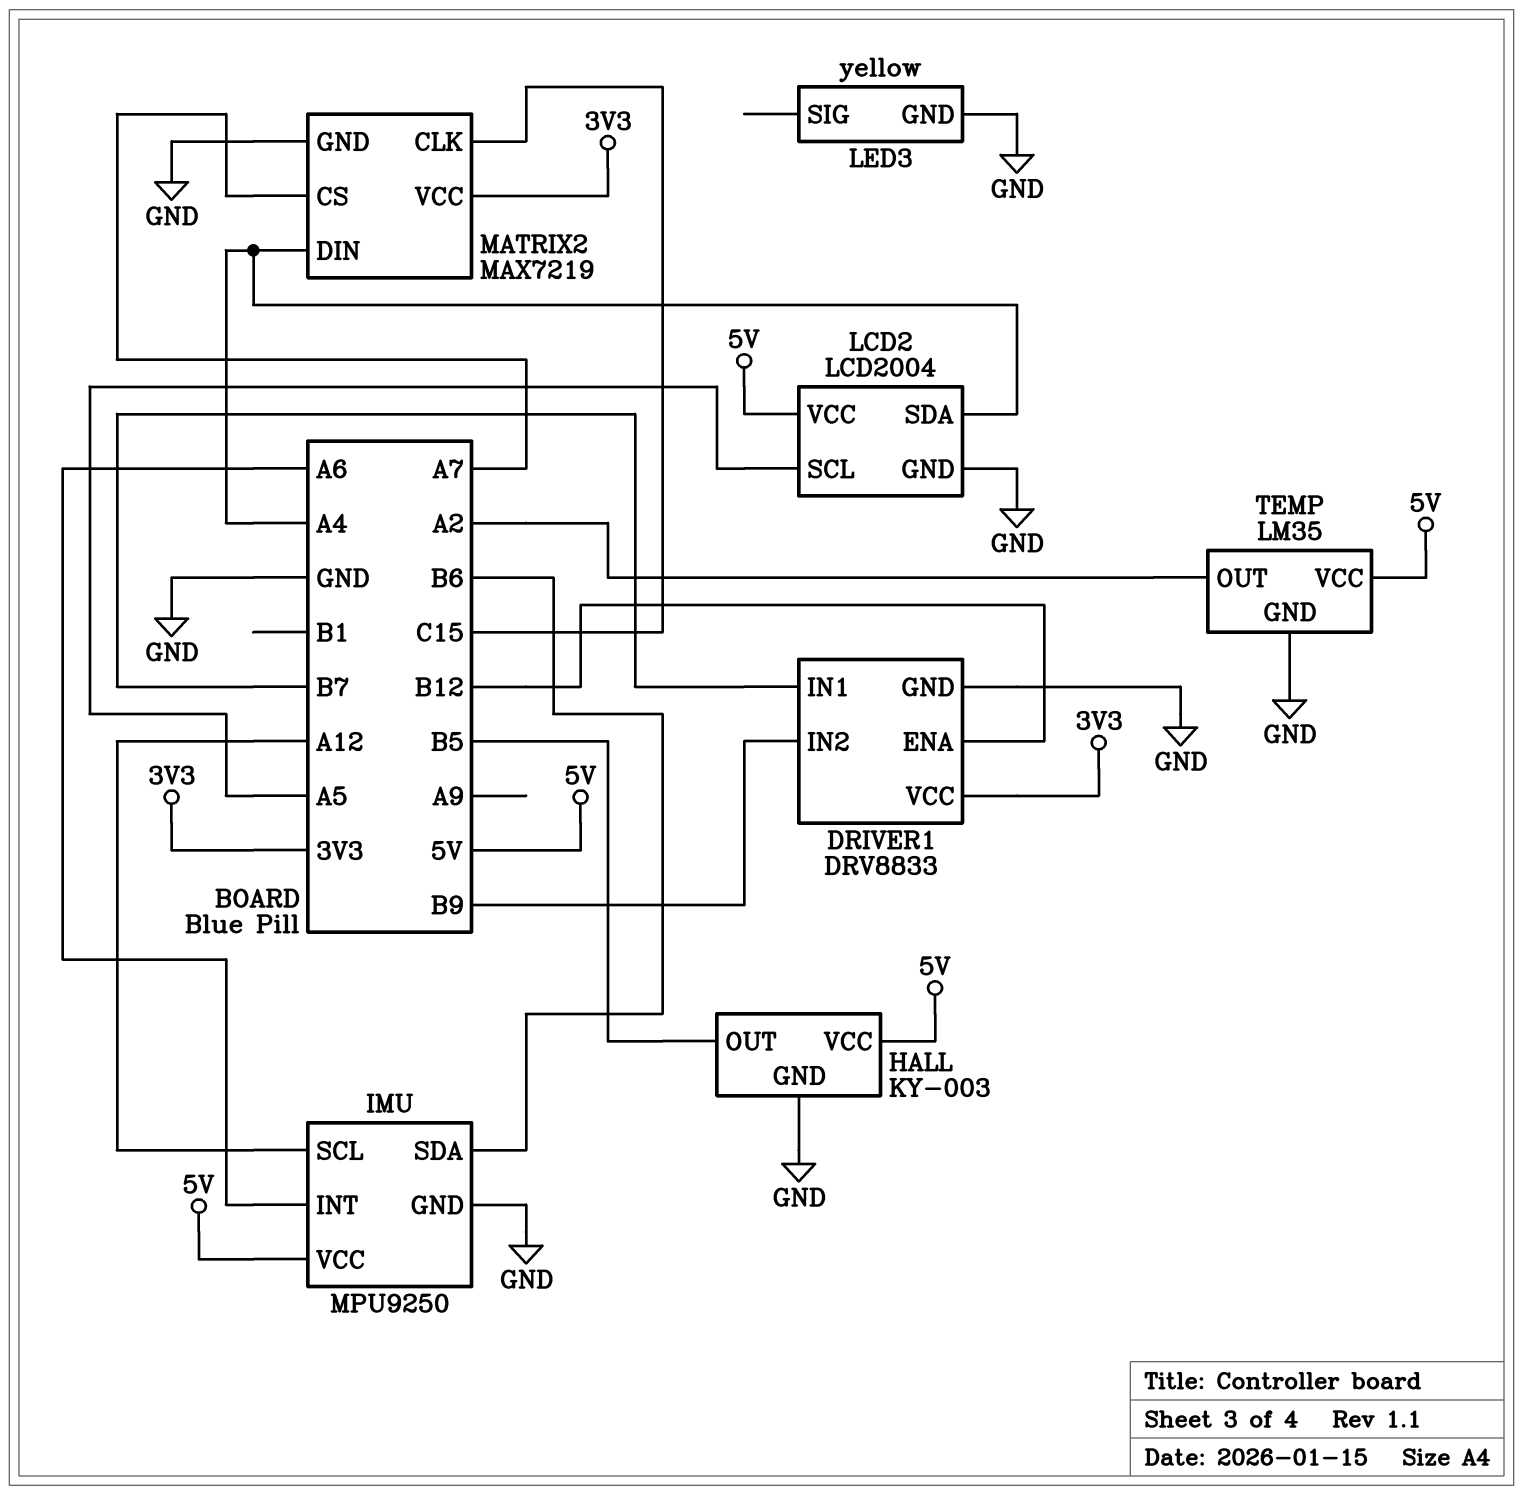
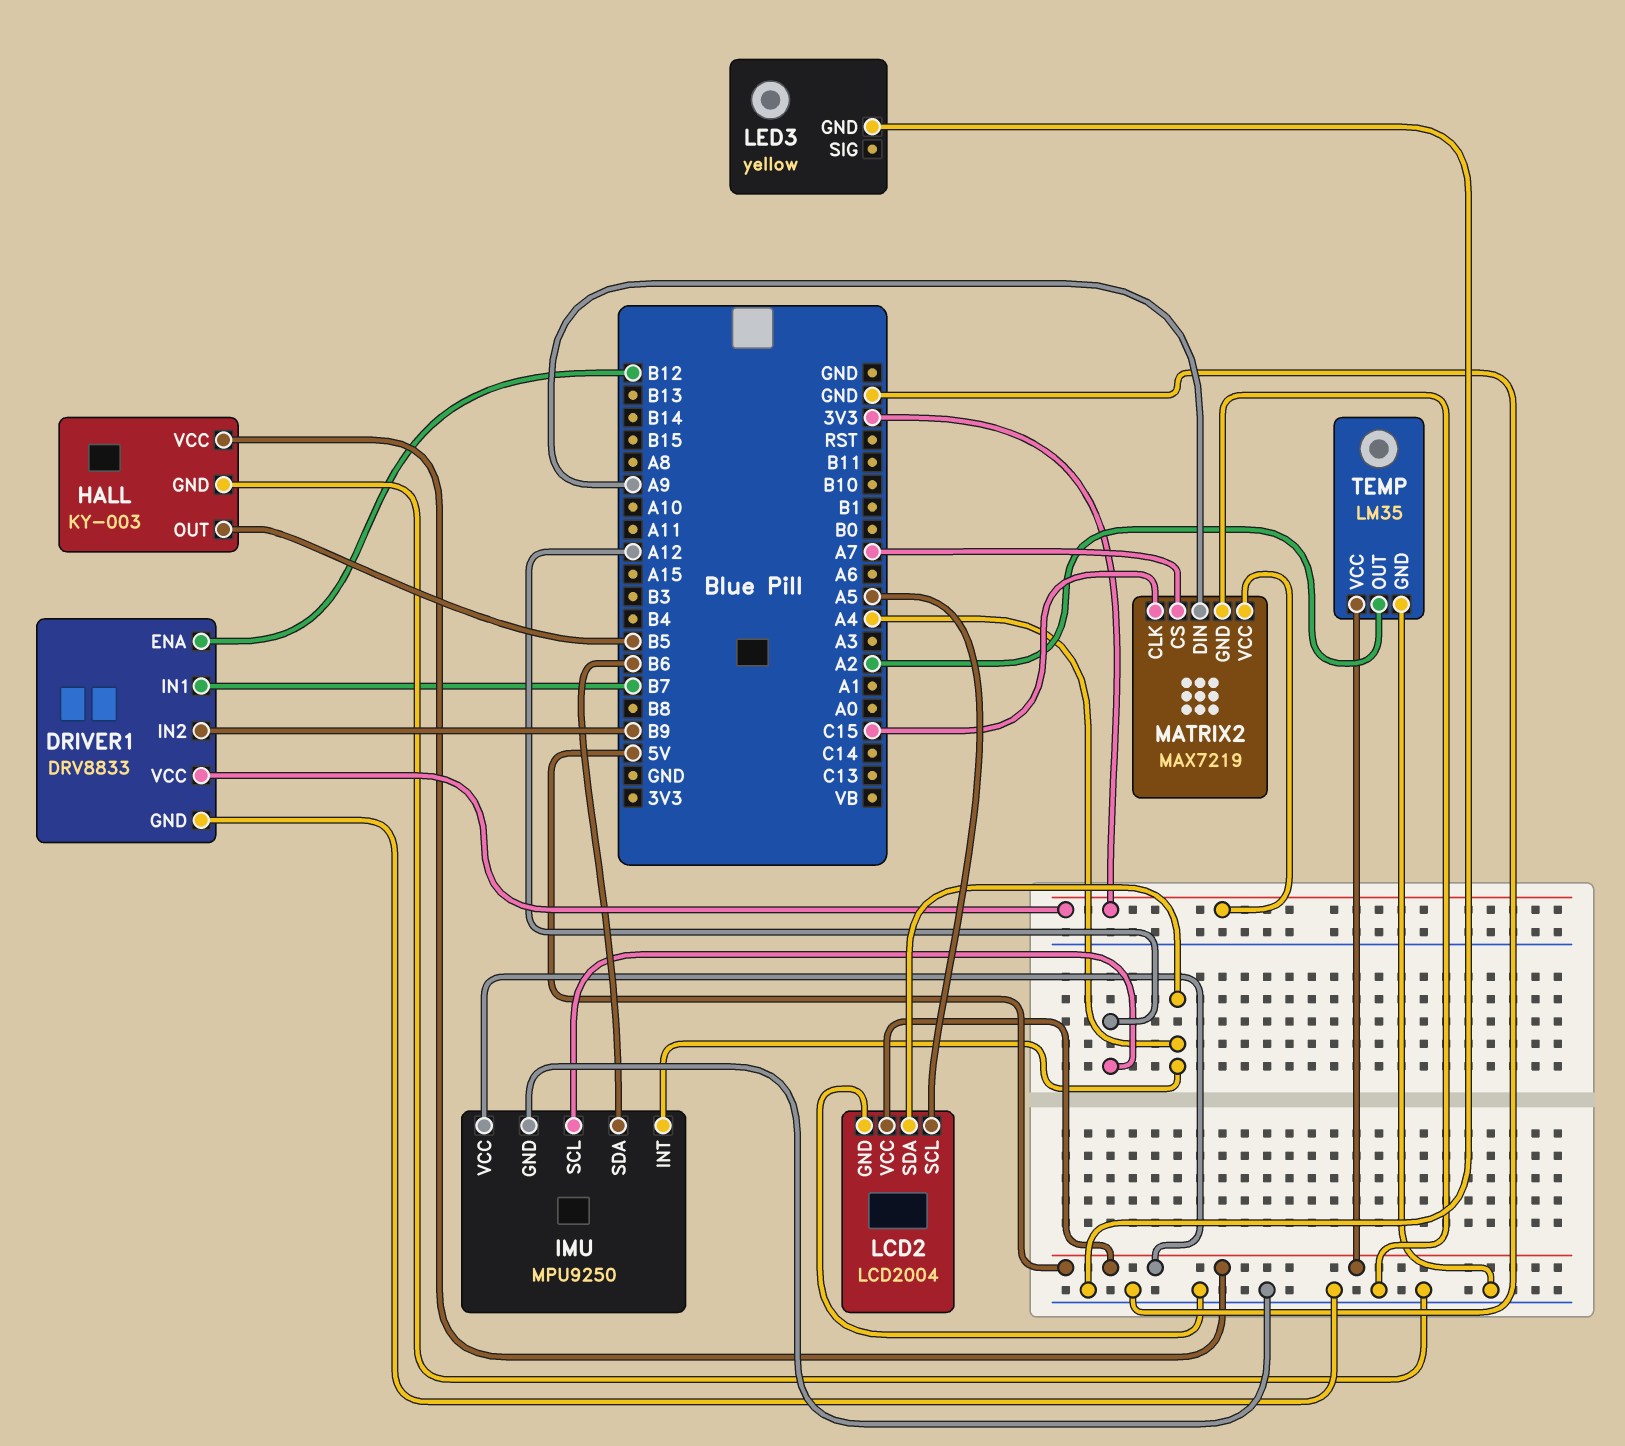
IMU pin INT: A6 -> A4
MATRIX2 pin DIN: A4 -> A9

